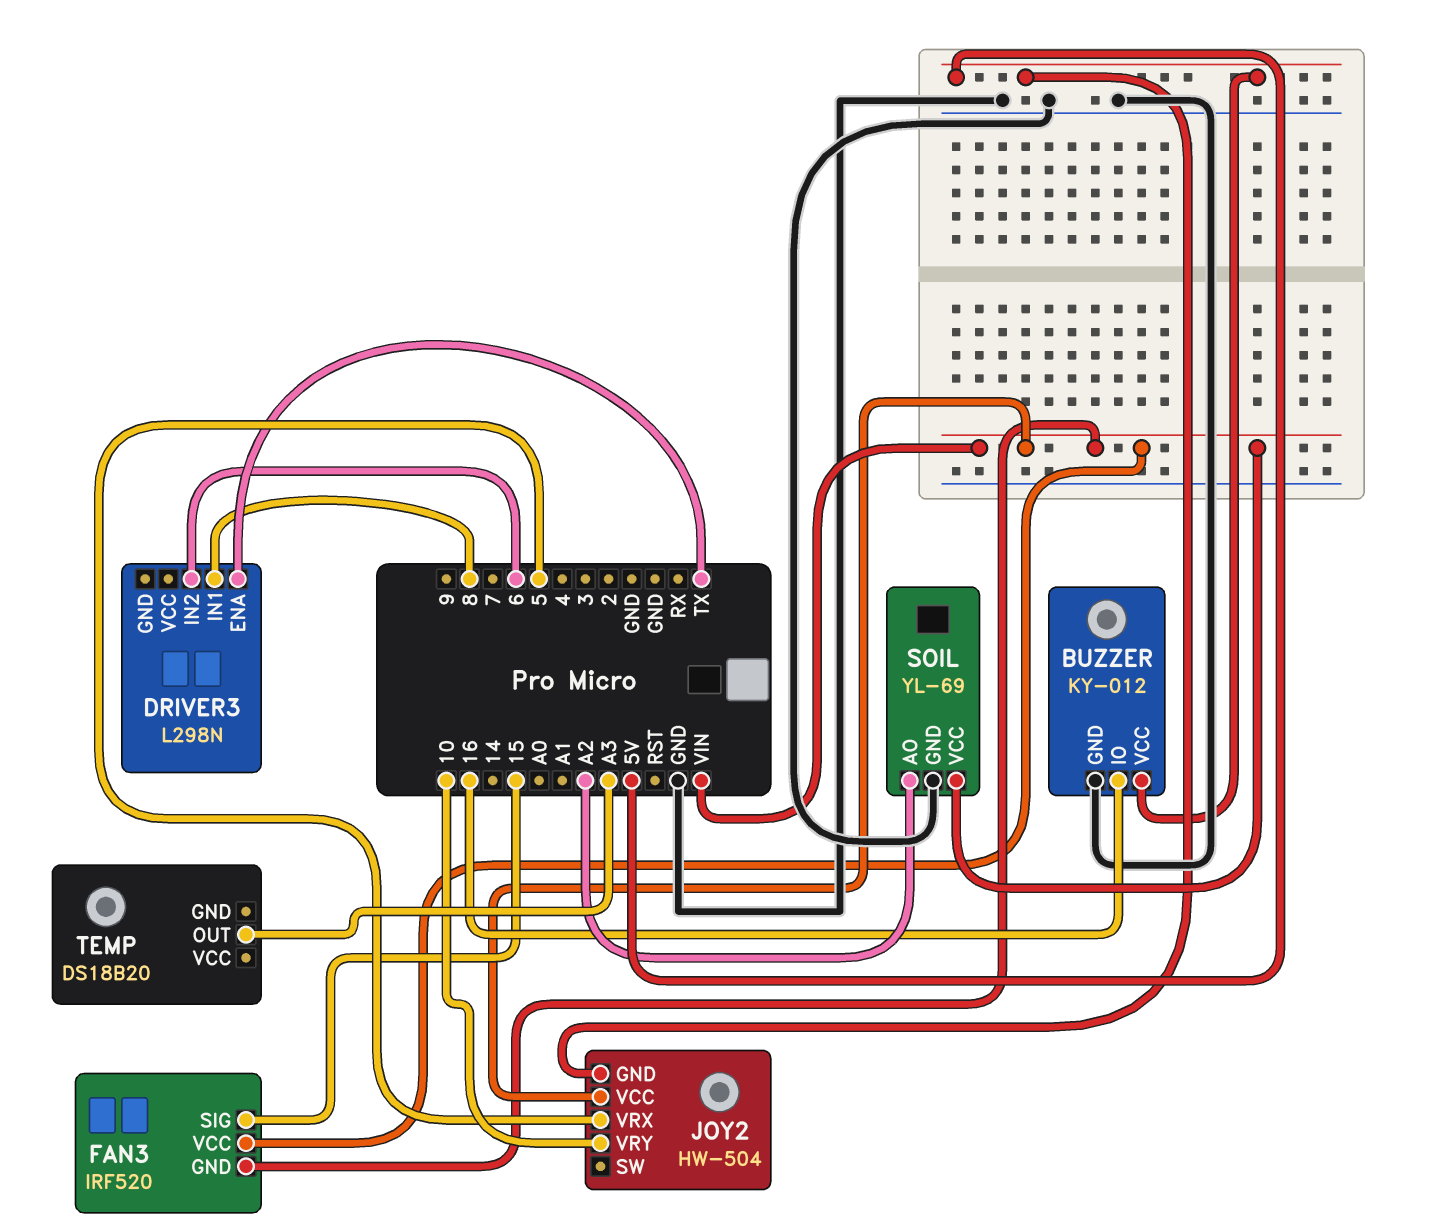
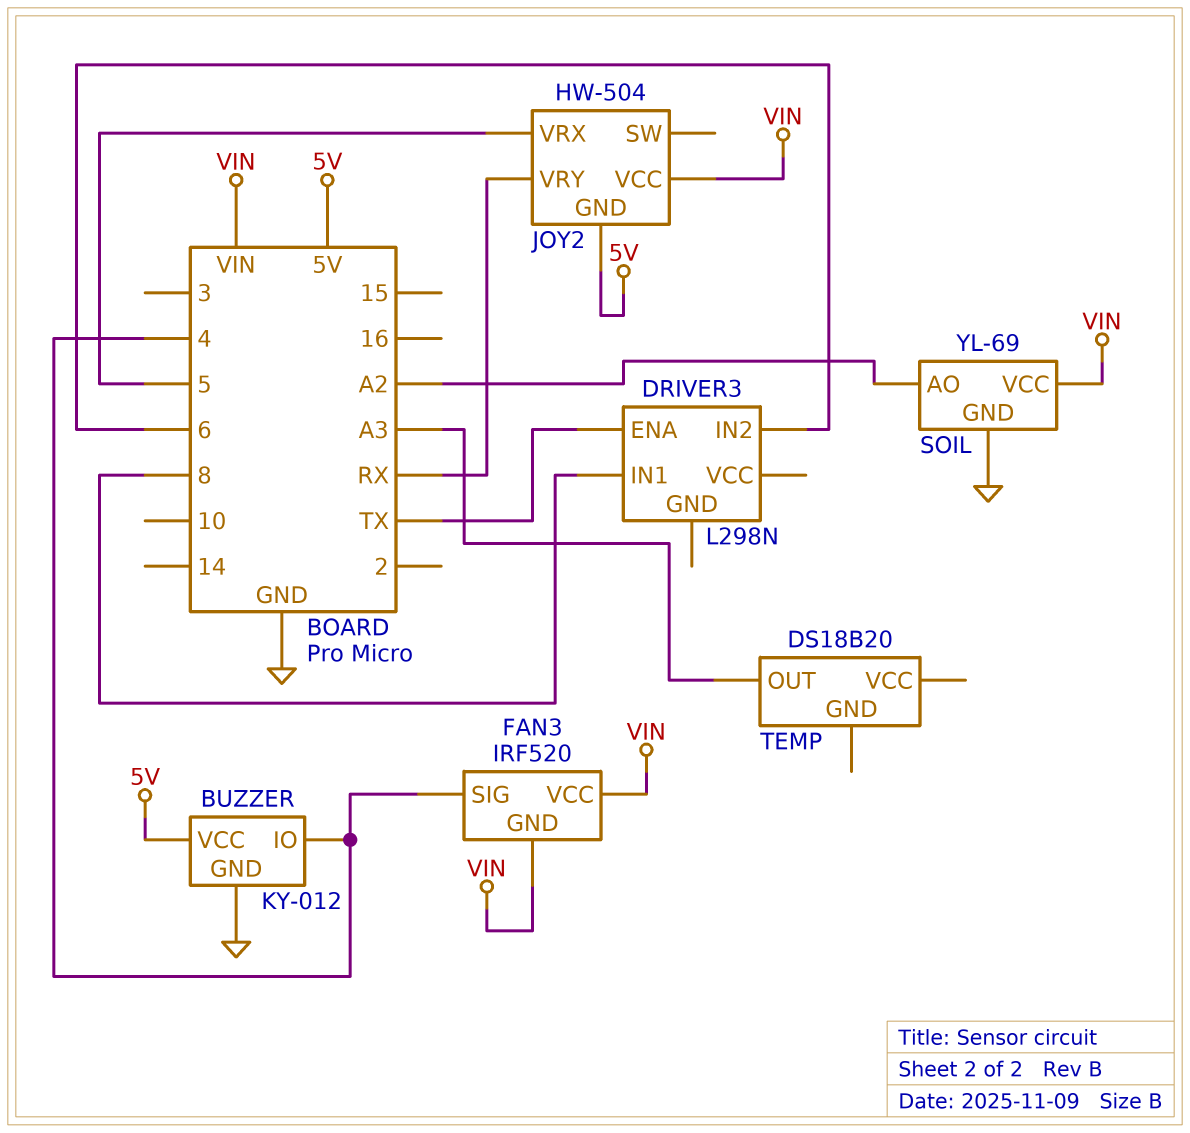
BUZZER pin IO: 16 -> 4
FAN3 pin SIG: 15 -> 4
JOY2 pin VRY: 10 -> RX

